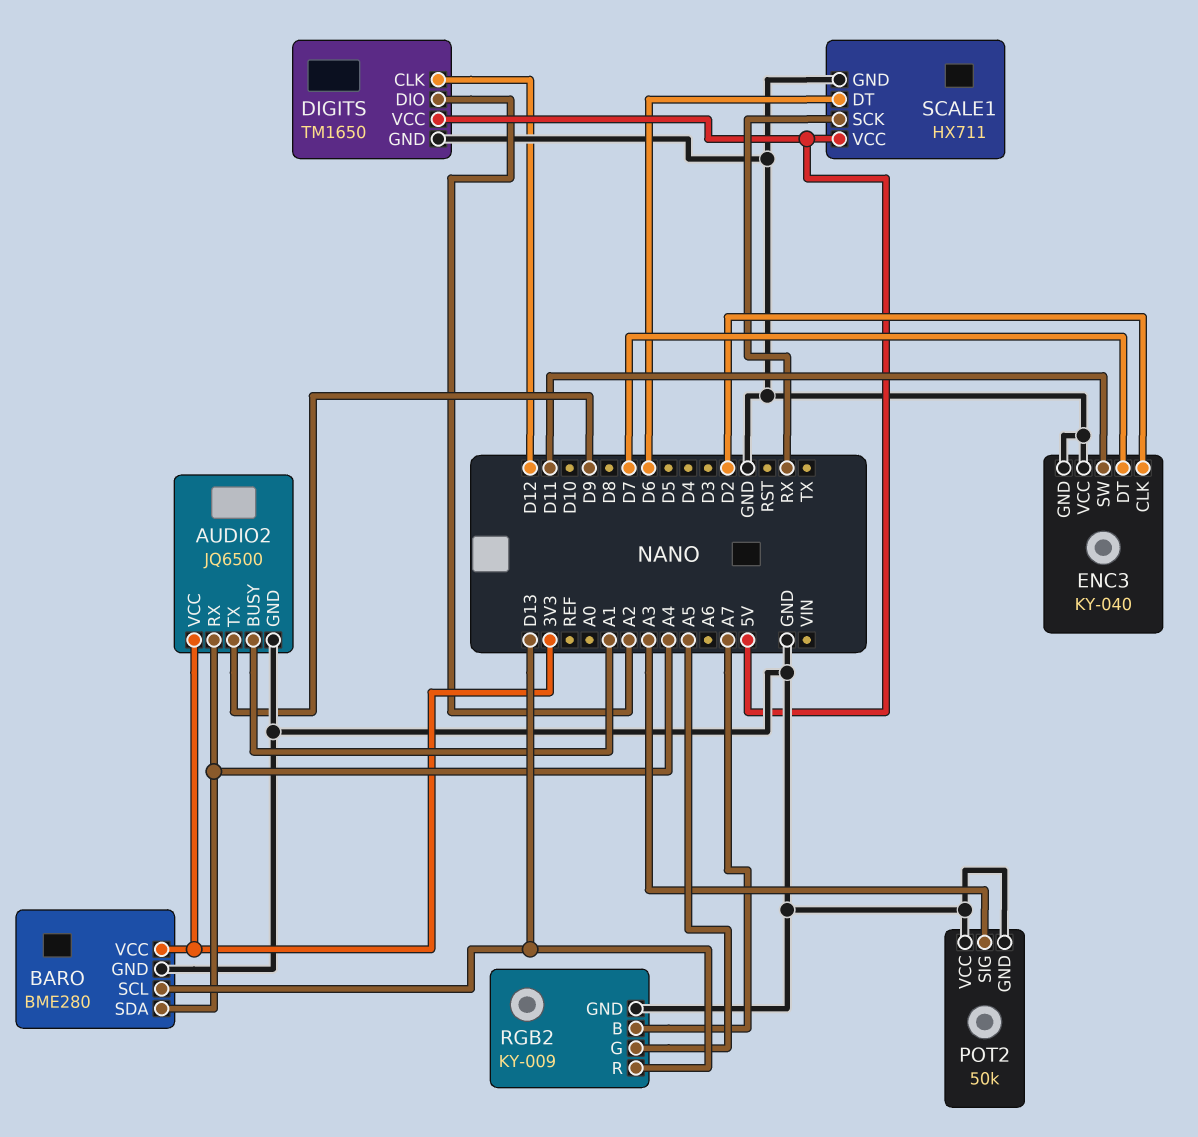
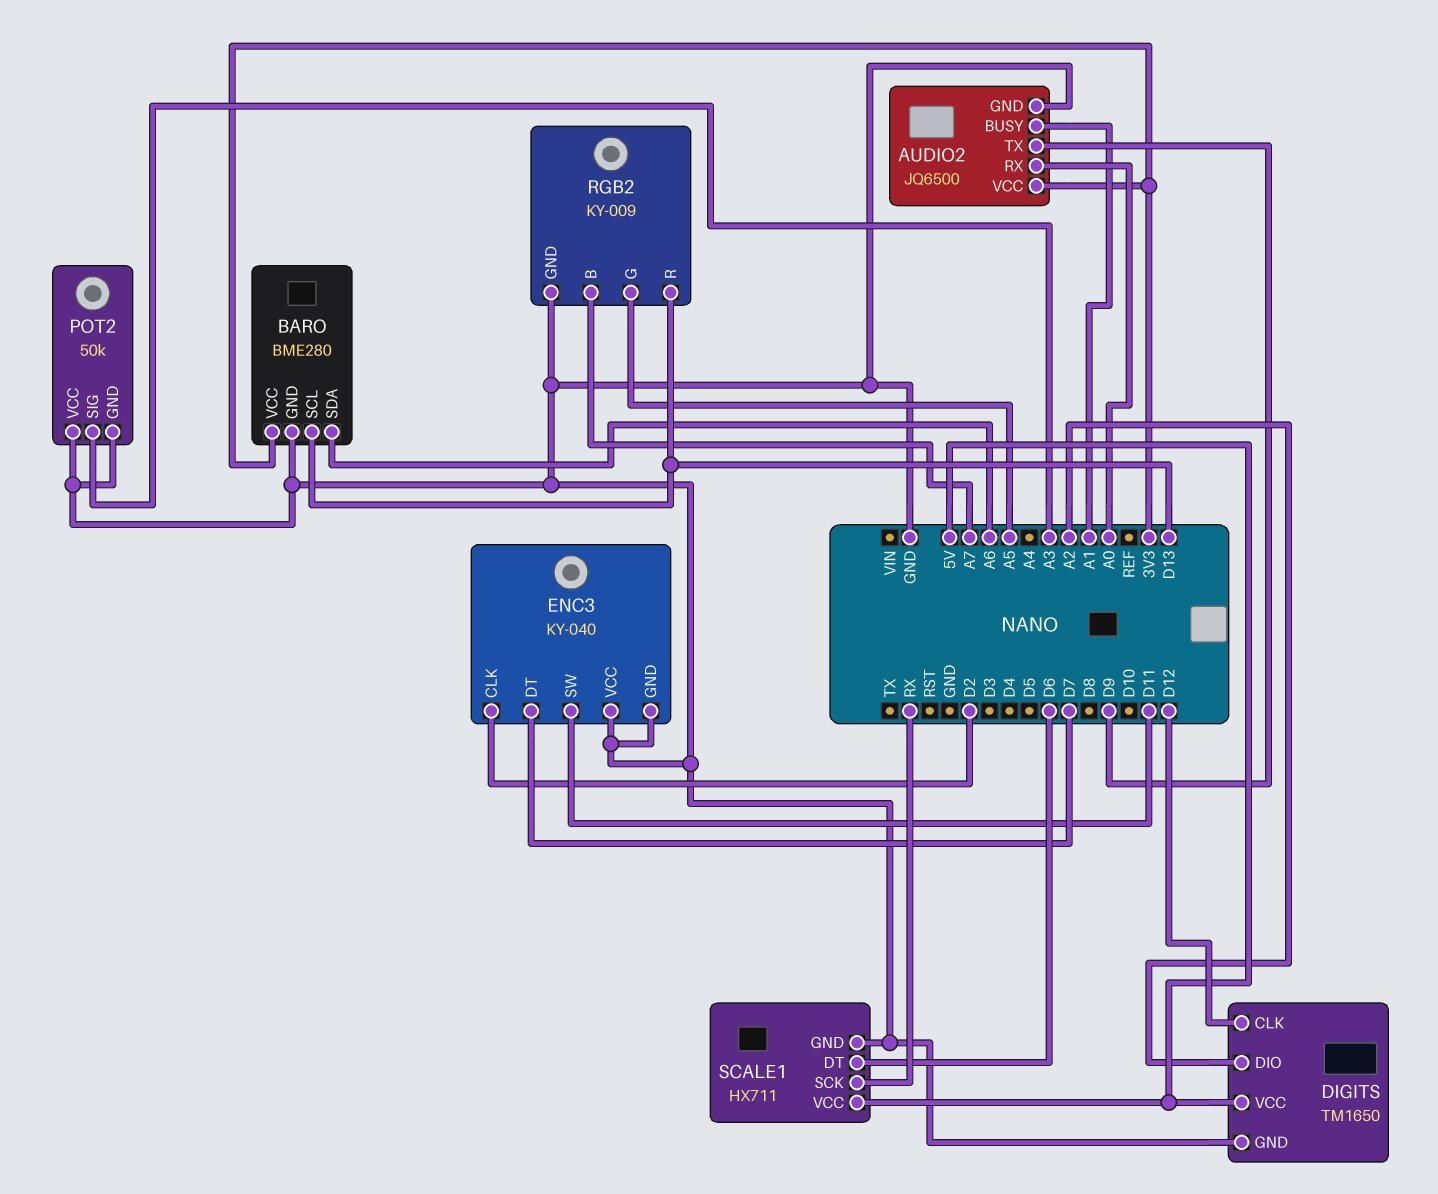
AUDIO2 pin RX: A4 -> A0
BARO pin SDA: A4 -> A6

